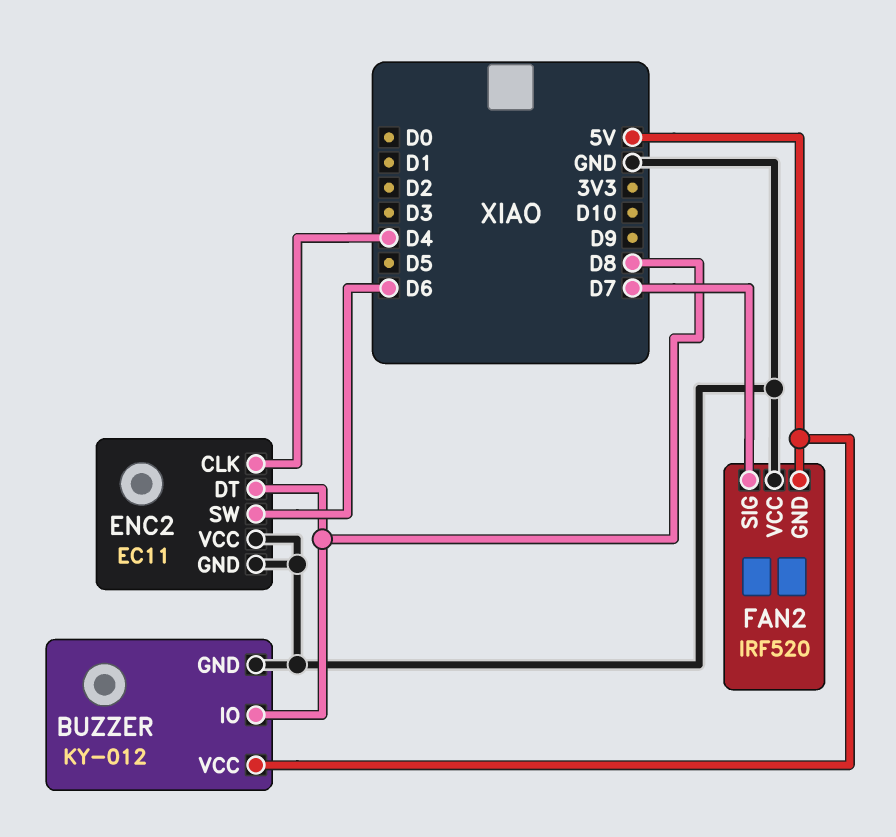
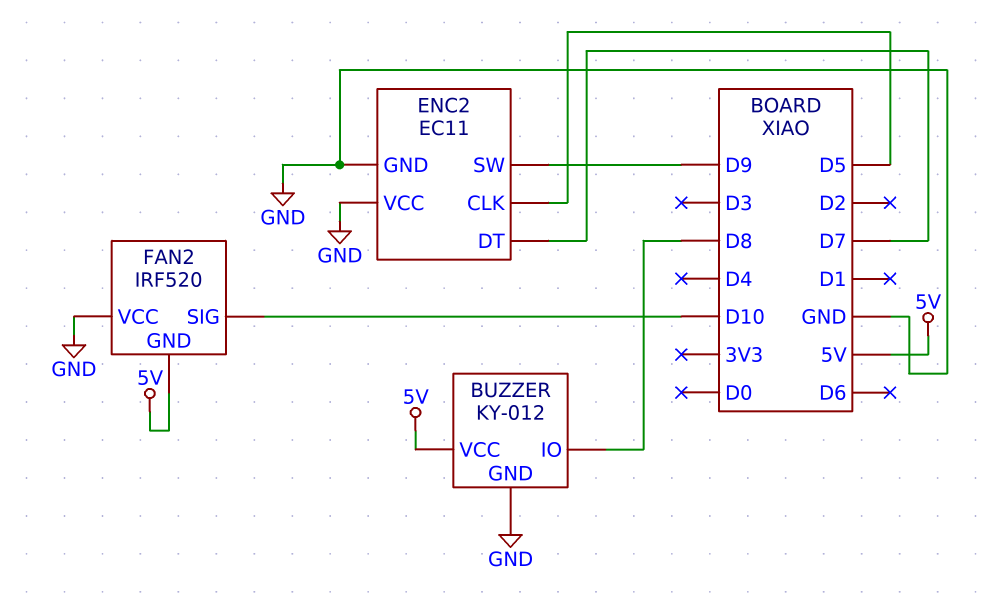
ENC2 pin CLK: D4 -> D5
ENC2 pin DT: D8 -> D7
ENC2 pin SW: D6 -> D9
FAN2 pin SIG: D7 -> D10

